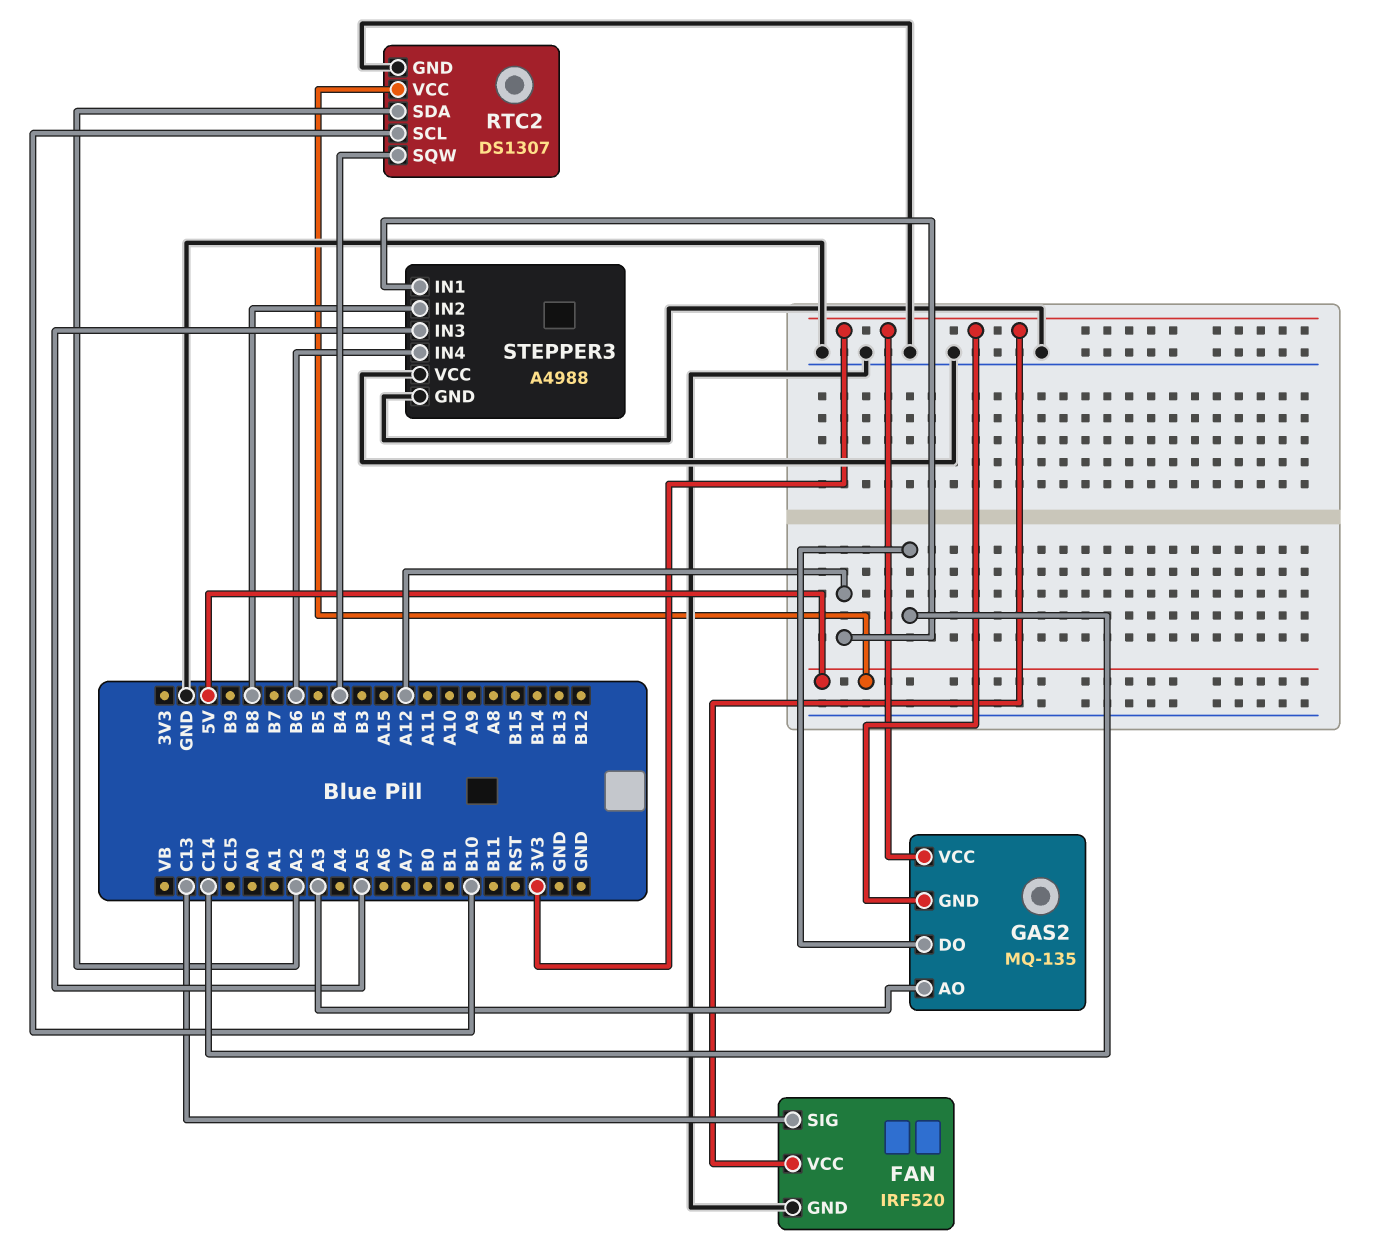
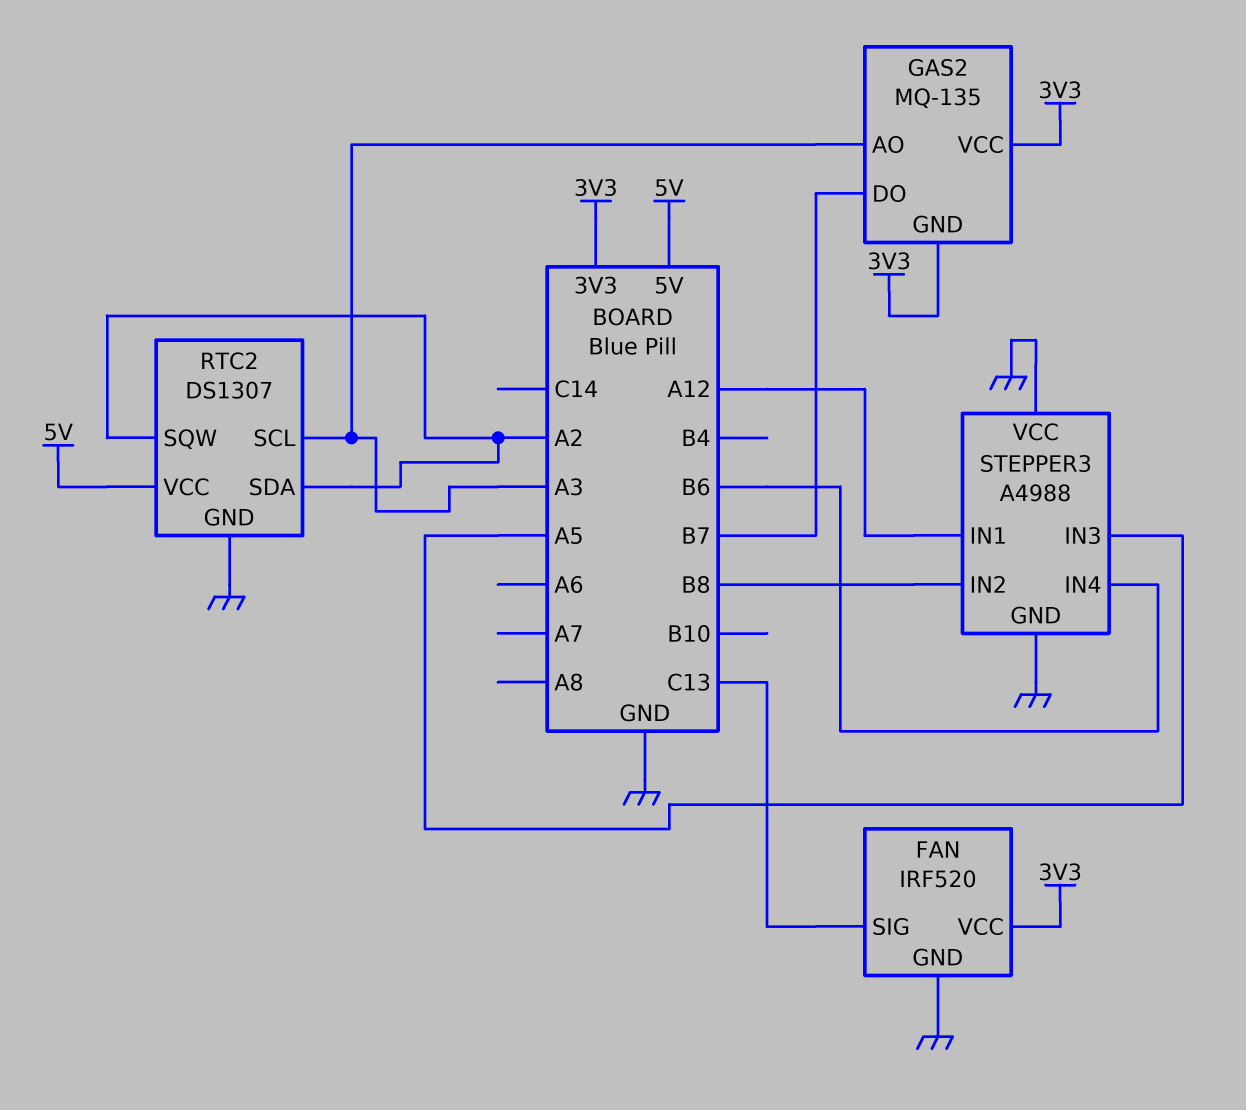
GAS2 pin DO: C14 -> B7
RTC2 pin SCL: B10 -> A3
RTC2 pin SQW: B4 -> A2

